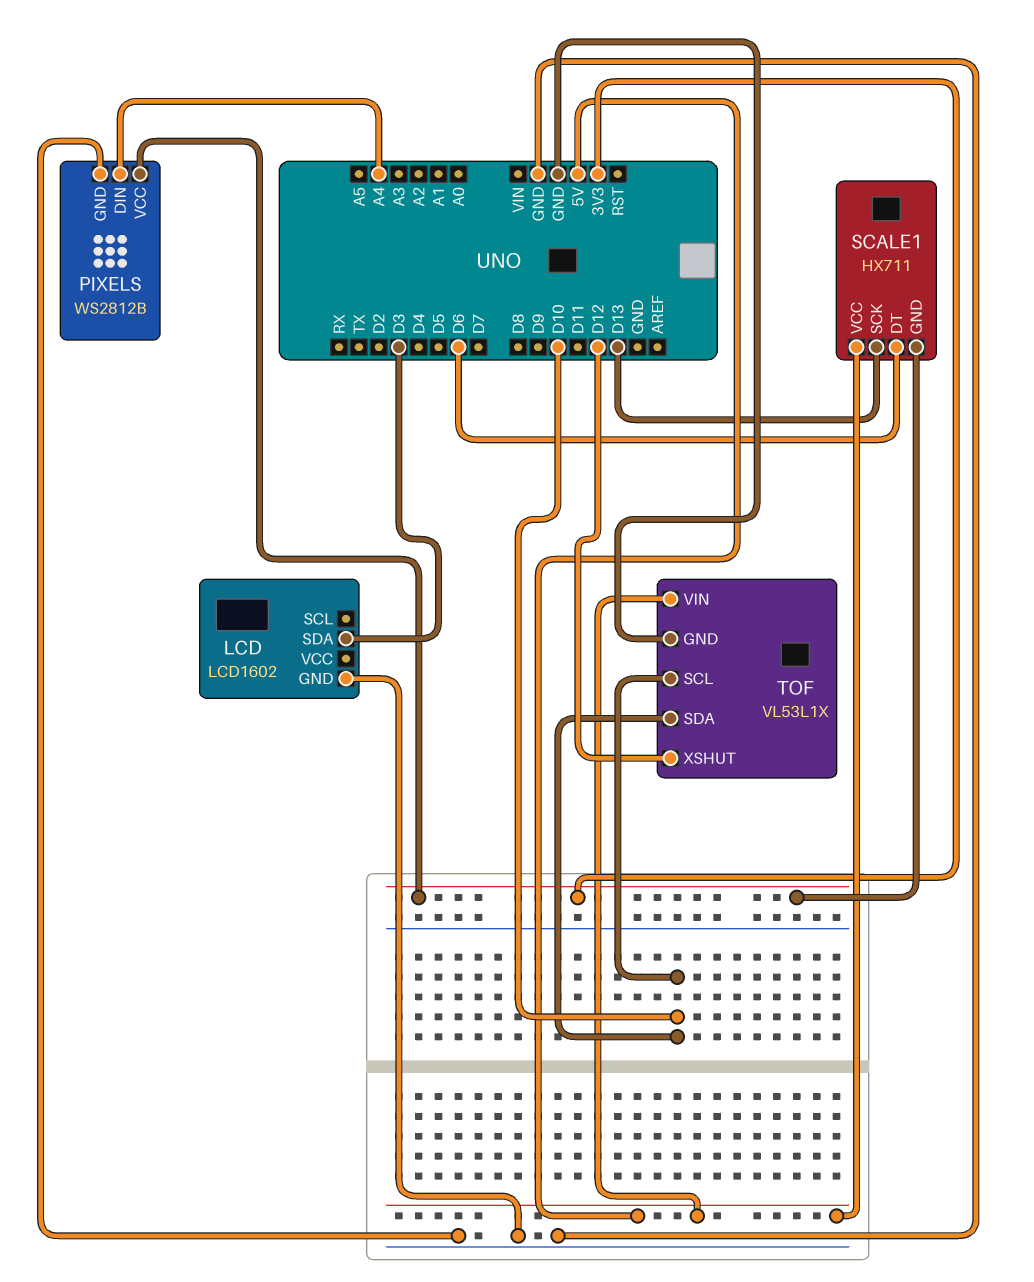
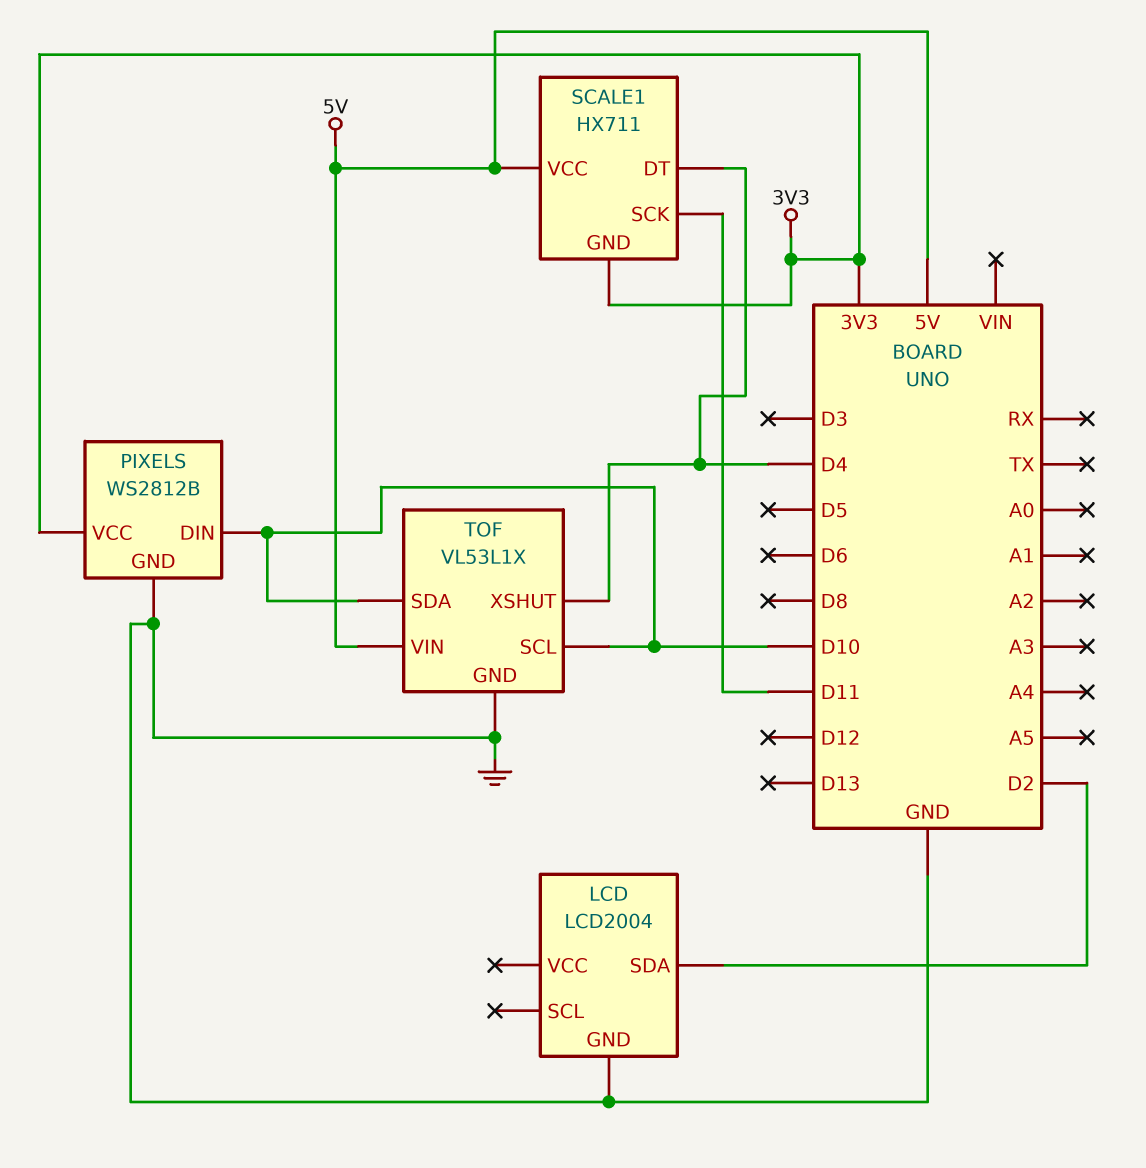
LCD: LCD1602 -> LCD2004
LCD pin SDA: D3 -> D2
PIXELS pin DIN: A4 -> D10
SCALE1 pin DT: D6 -> D4
SCALE1 pin SCK: D13 -> D11
TOF pin XSHUT: D12 -> D4

